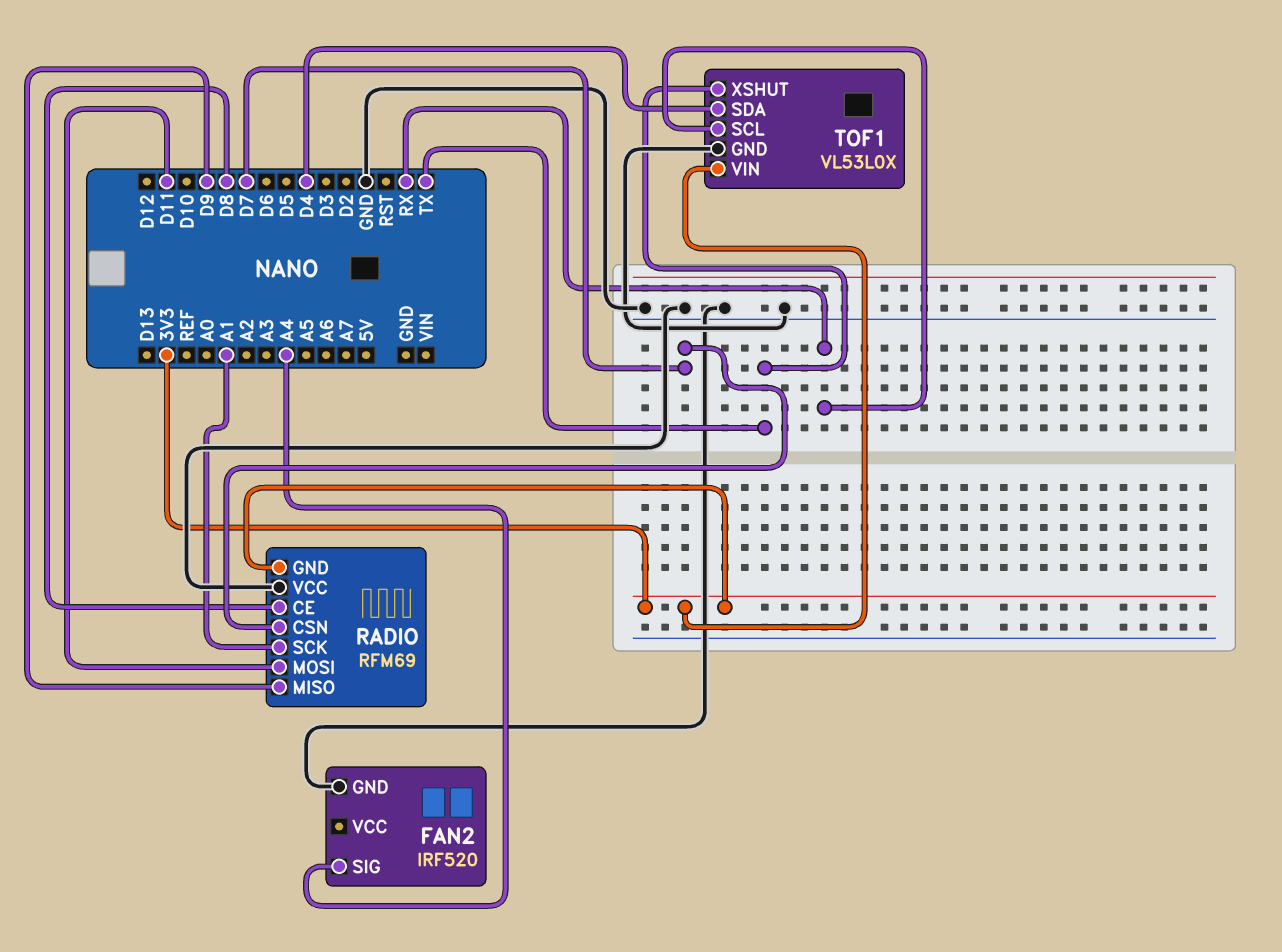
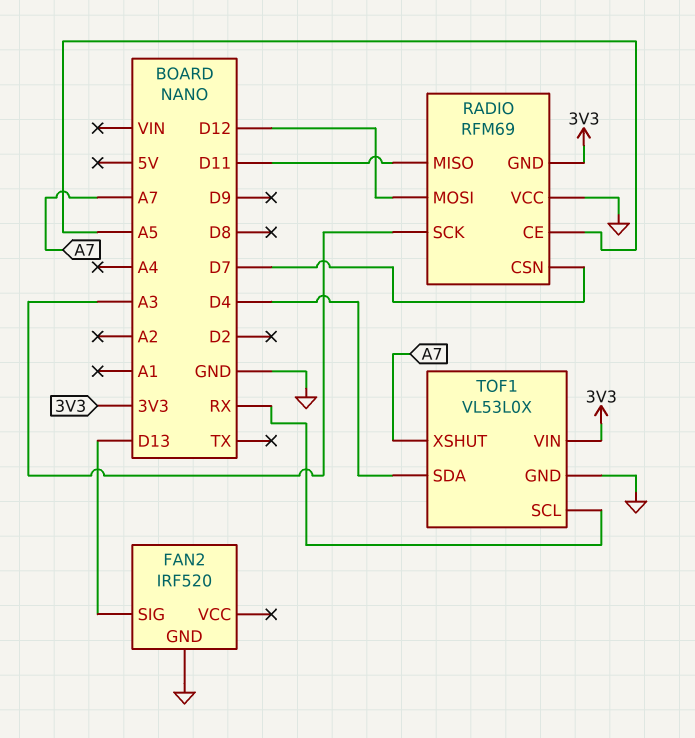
FAN2 pin SIG: A4 -> D13
RADIO pin CE: D8 -> A5
RADIO pin MISO: D9 -> D11
RADIO pin MOSI: D11 -> D12
RADIO pin SCK: A1 -> A3
TOF1 pin XSHUT: TX -> A7

